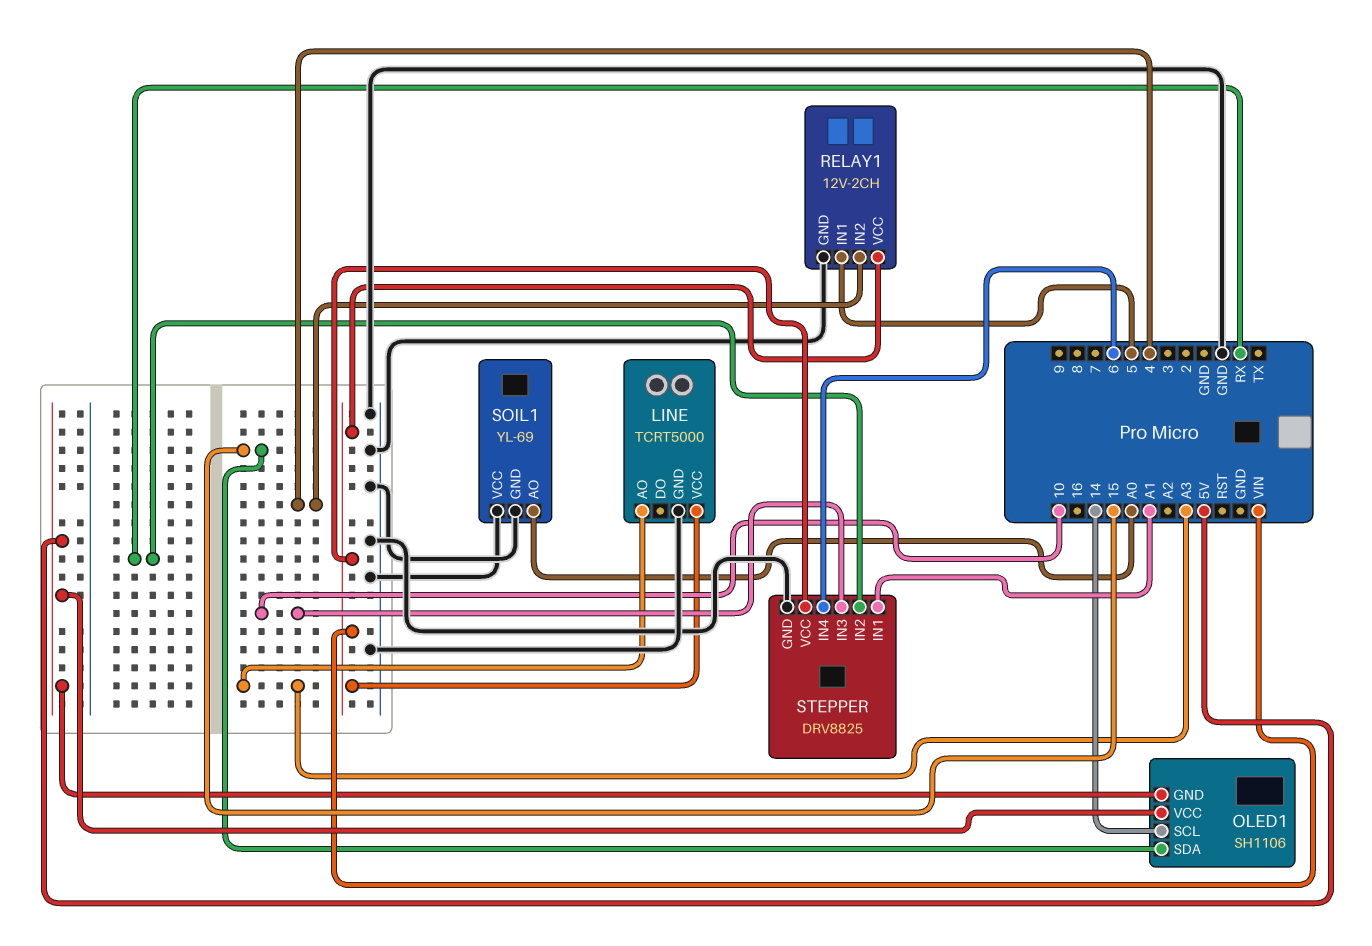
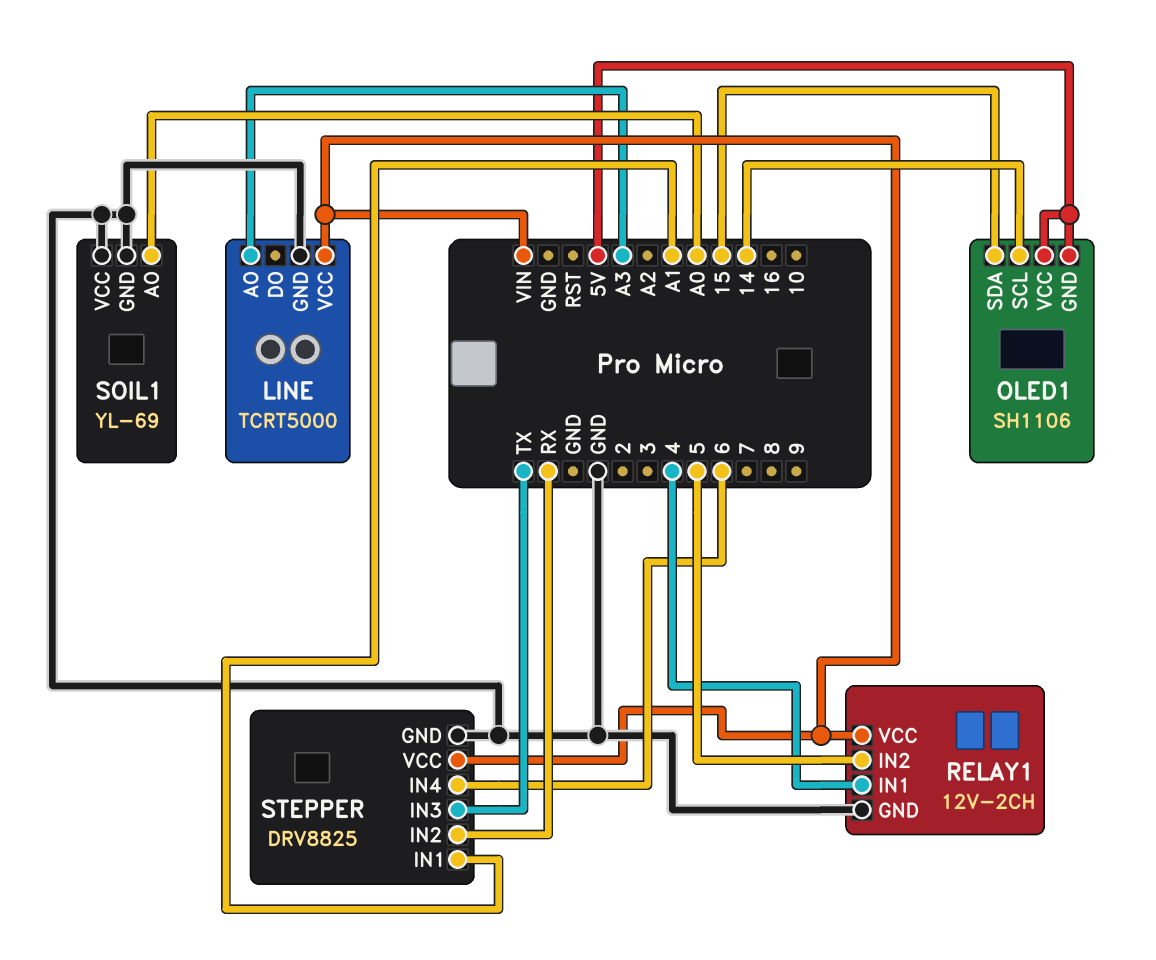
RELAY1 pin IN1: 5 -> 4
RELAY1 pin IN2: 4 -> 5
STEPPER pin IN3: 10 -> TX

